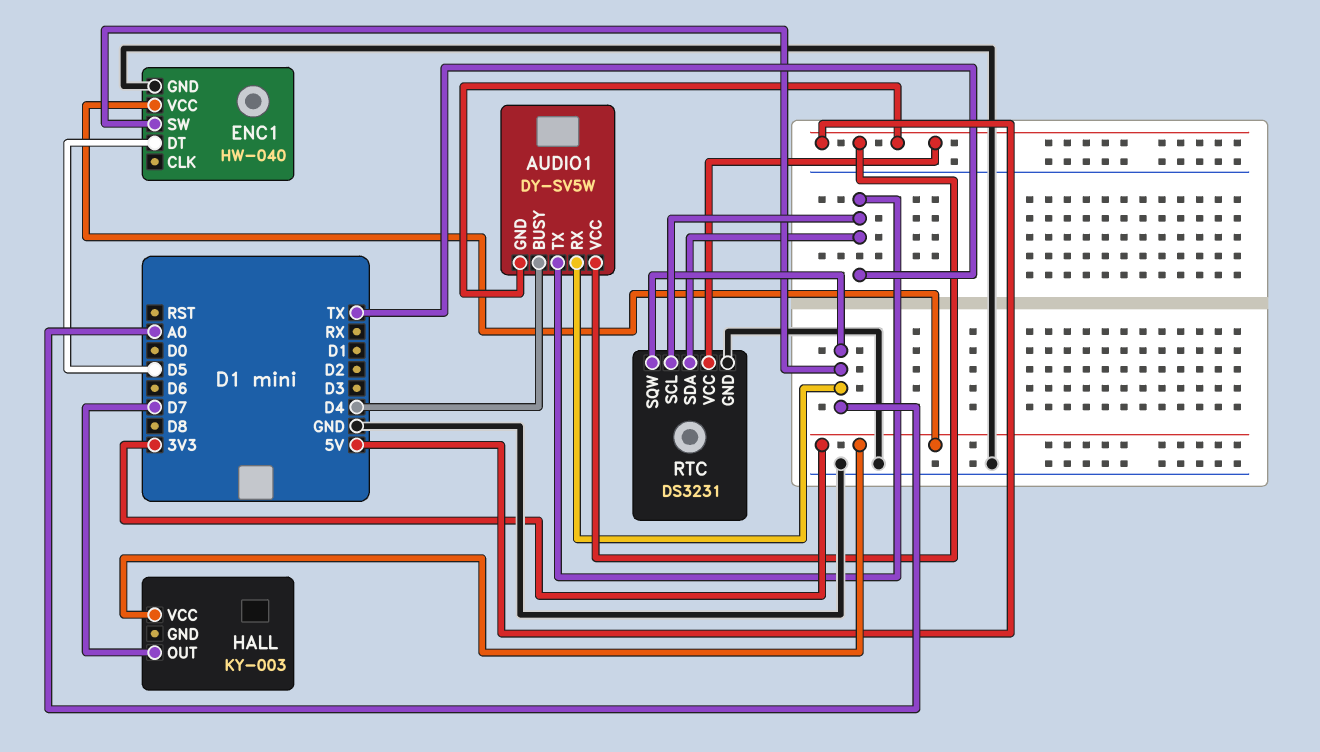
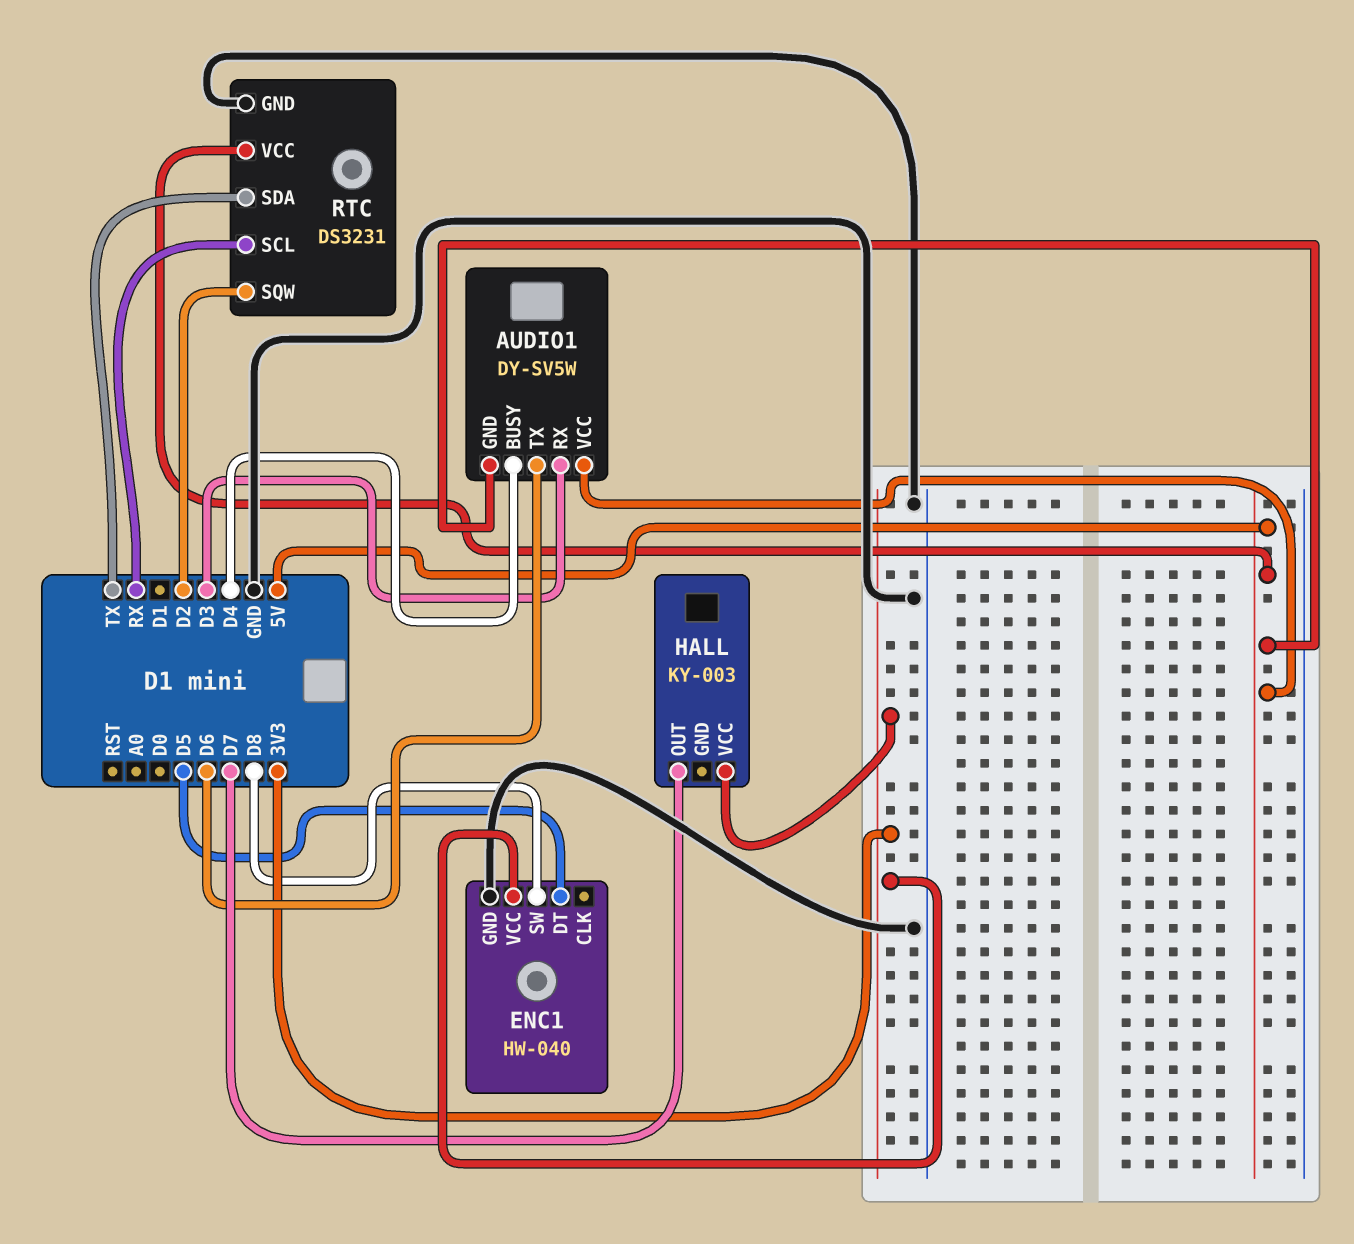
AUDIO1 pin RX: A0 -> D3
AUDIO1 pin TX: TX -> D6
ENC1 pin SW: A0 -> D8
RTC pin SCL: TX -> RX
RTC pin SQW: A0 -> D2

